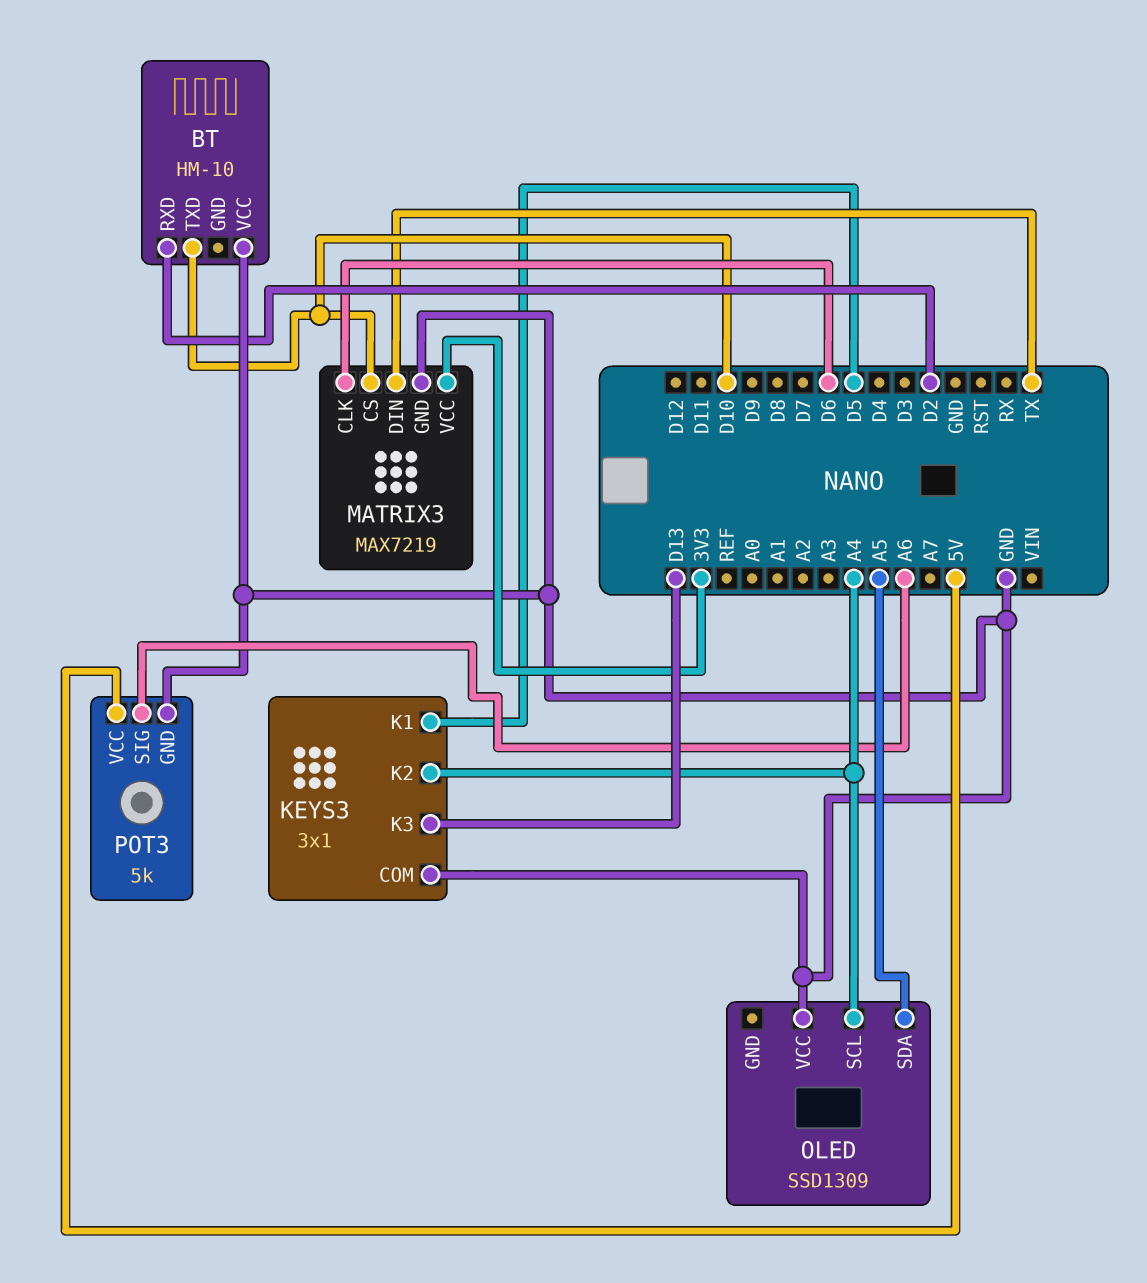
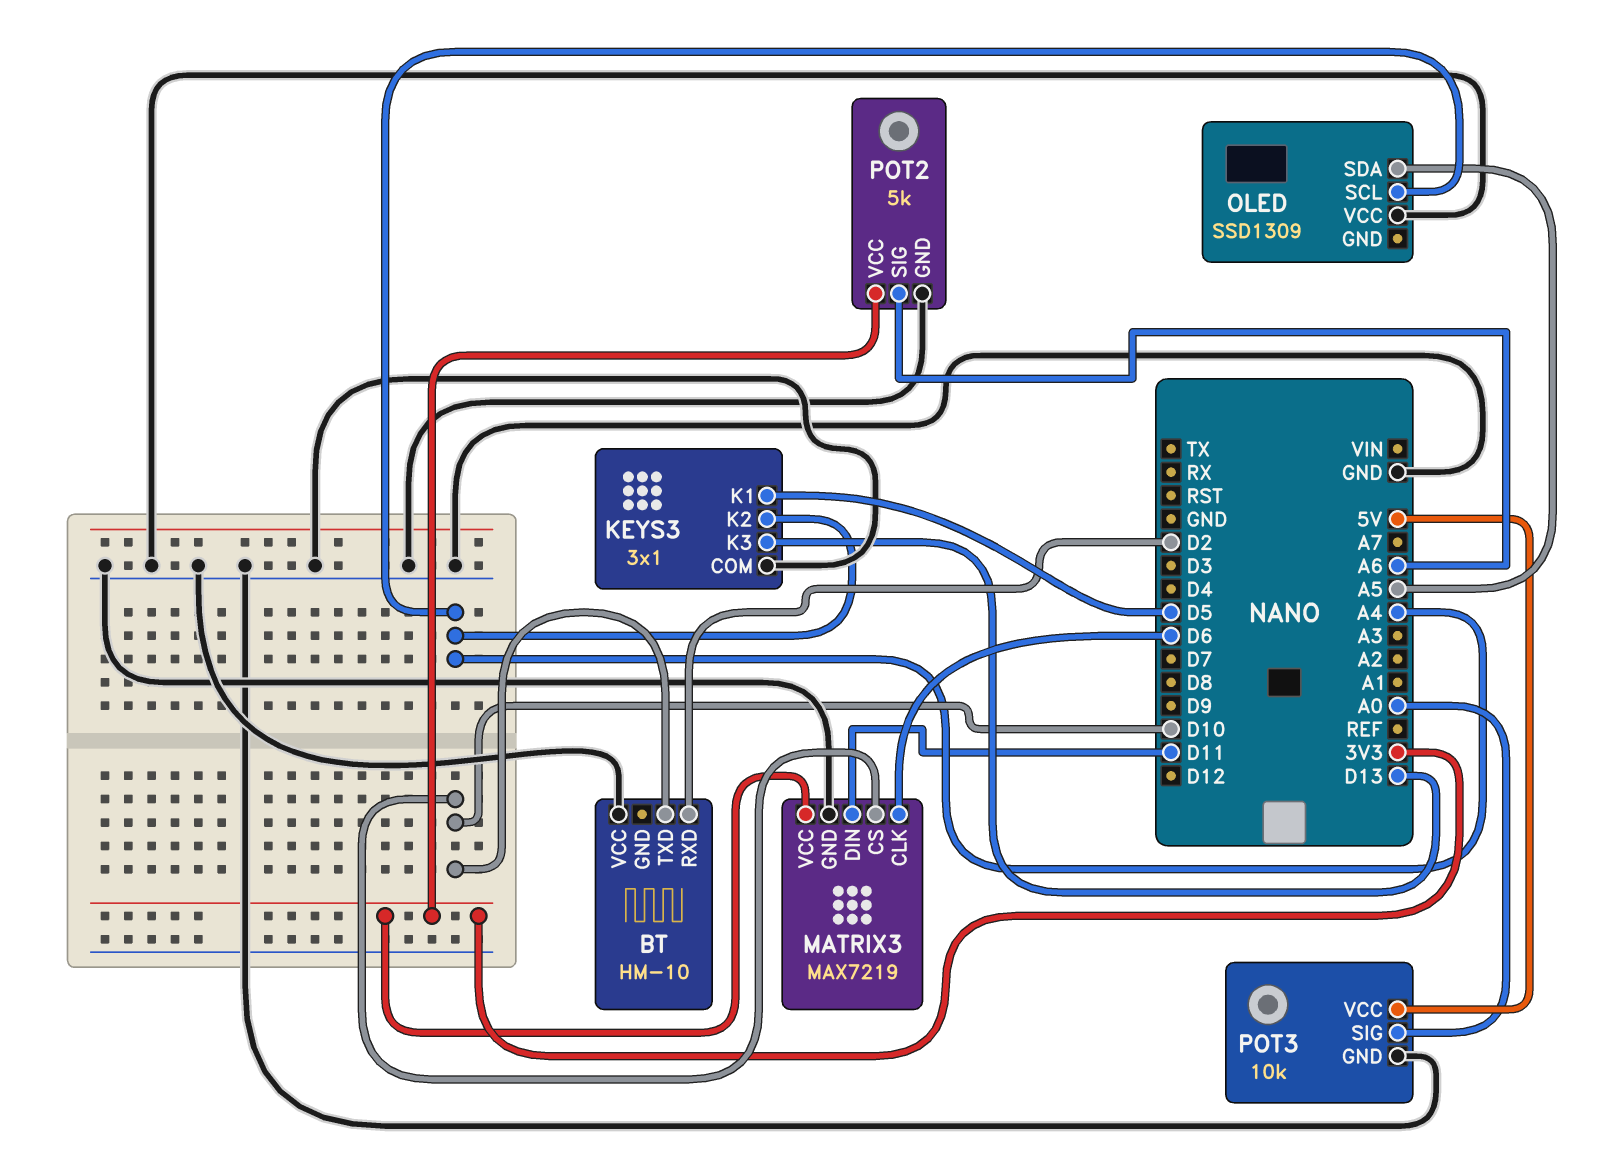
MATRIX3 pin DIN: TX -> D11
POT2: none -> 5k
POT2 pin GND: none -> GND
POT2 pin SIG: none -> A6
POT2 pin VCC: none -> 3V3
POT3: 5k -> 10k
POT3 pin SIG: A6 -> A0

